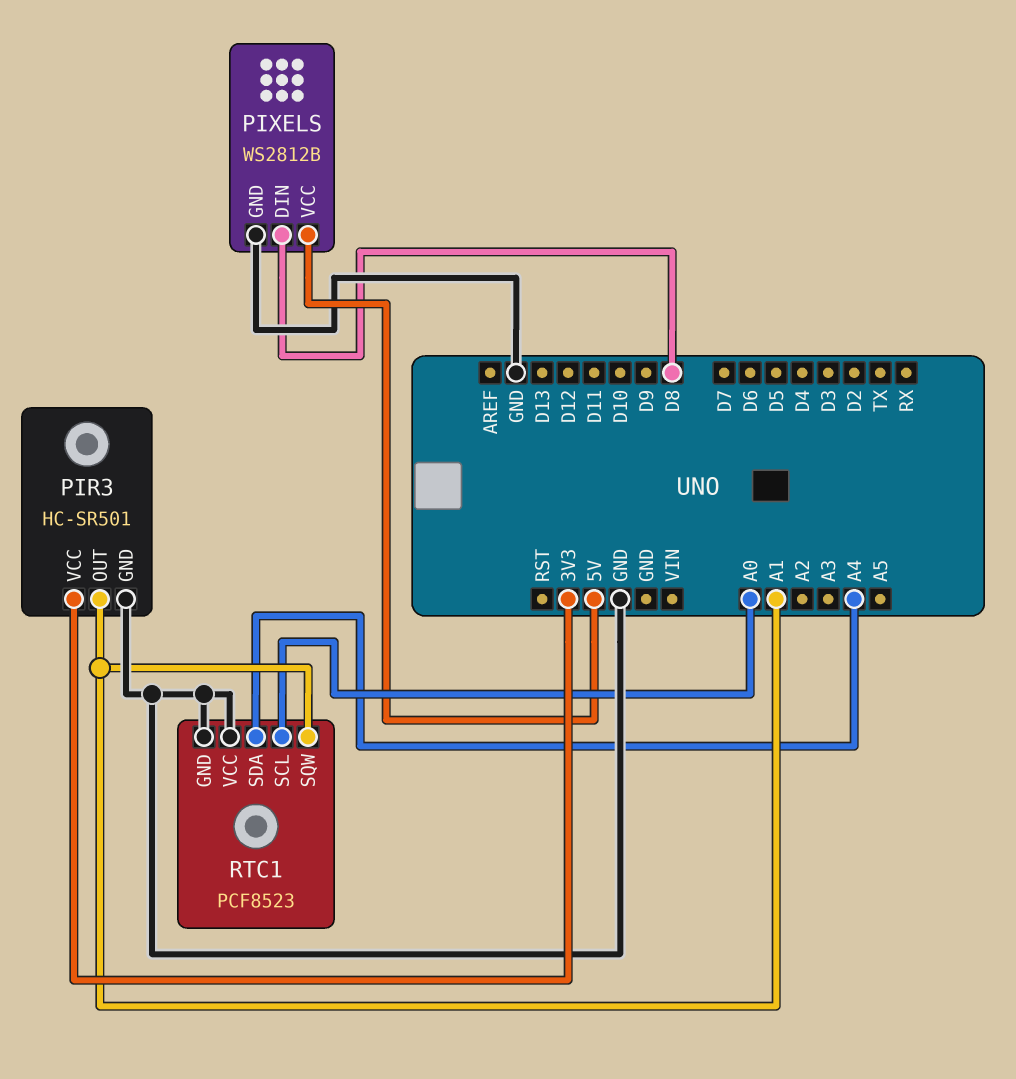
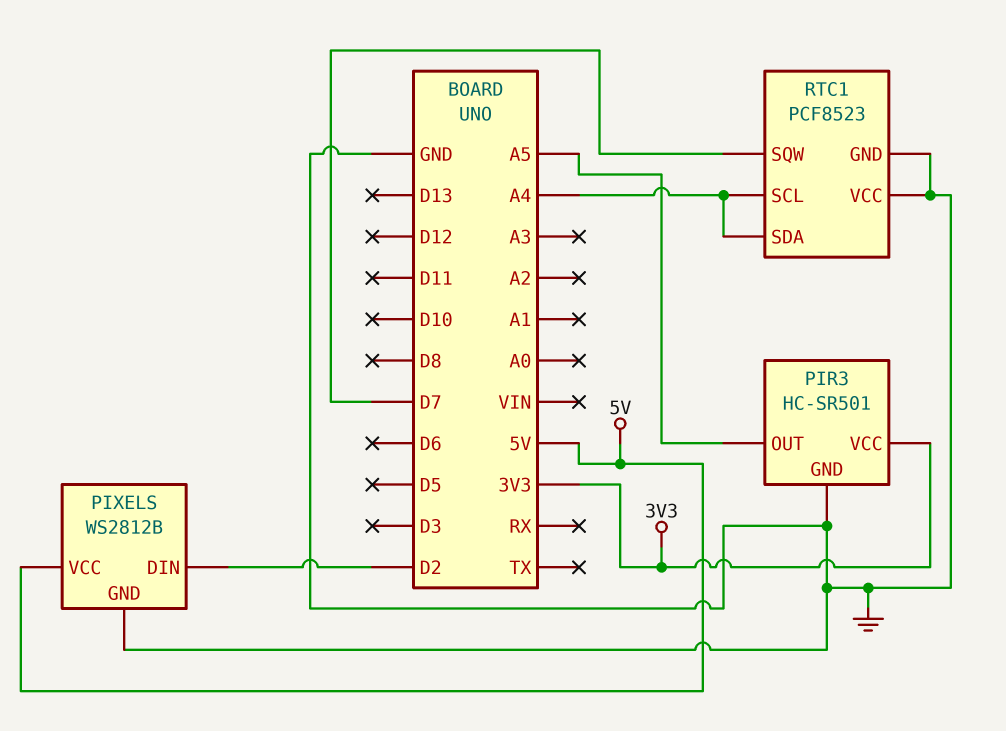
PIR3 pin OUT: A1 -> A5
PIXELS pin DIN: D8 -> D2
RTC1 pin SCL: A0 -> A4
RTC1 pin SQW: A1 -> D7

